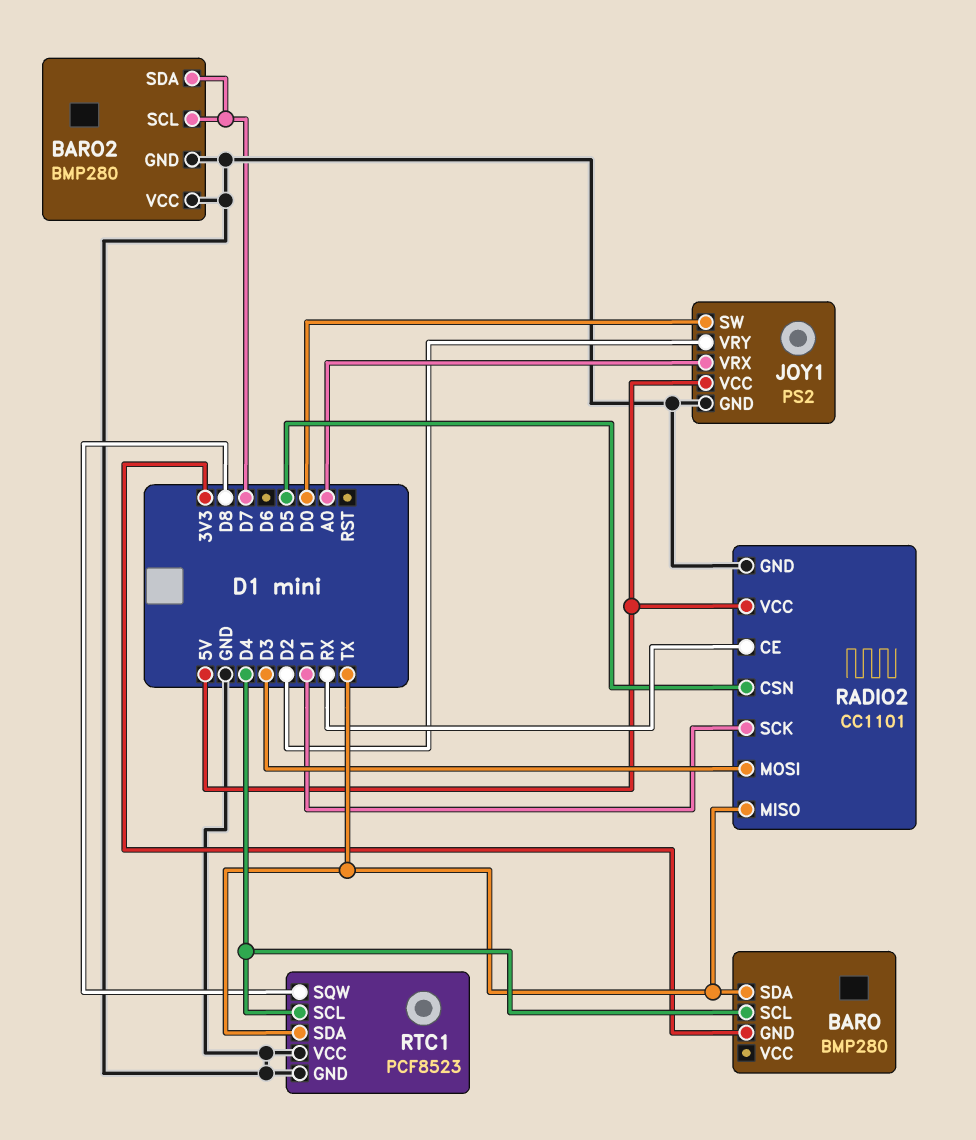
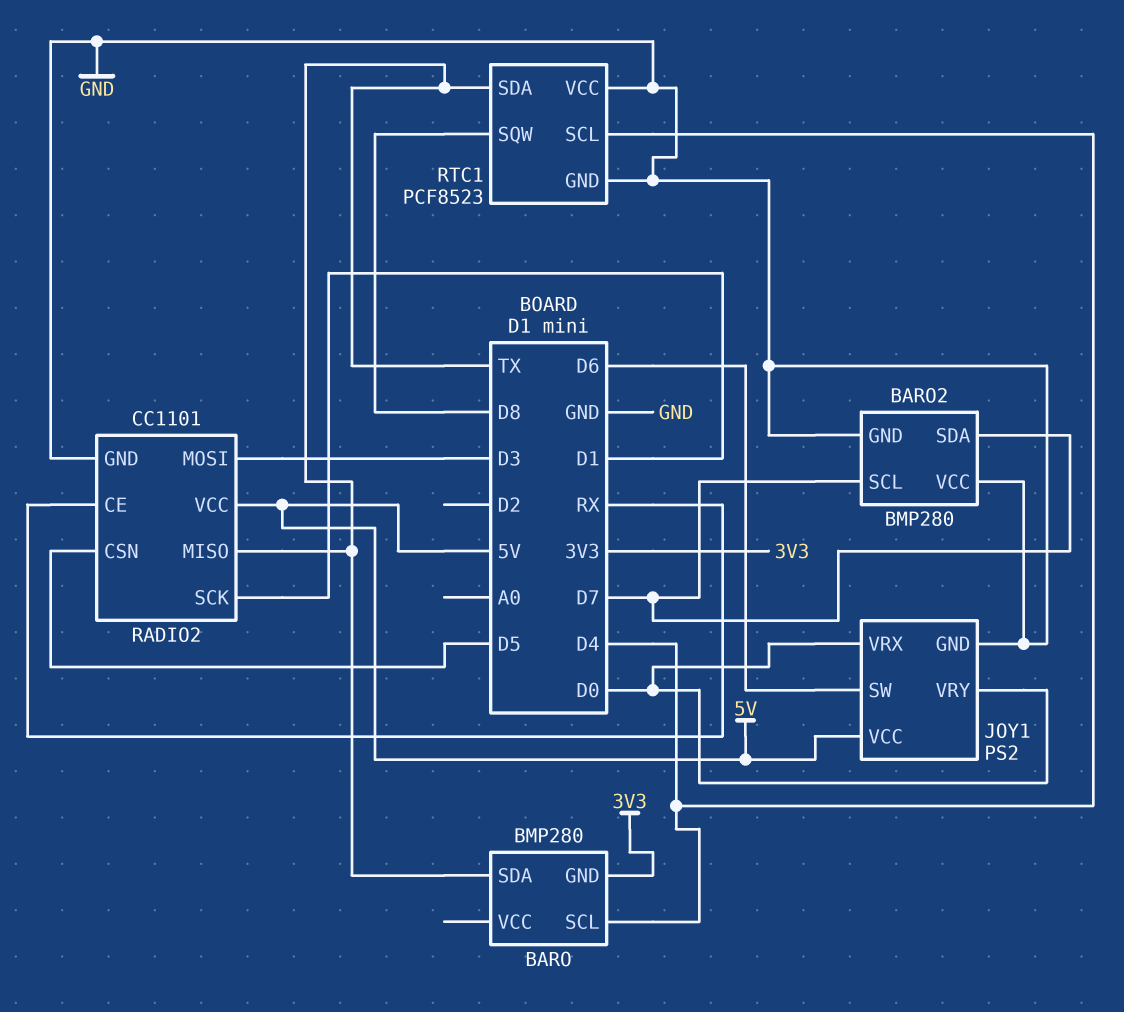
JOY1 pin SW: D0 -> D6
JOY1 pin VRX: A0 -> D0
JOY1 pin VRY: D2 -> D0

